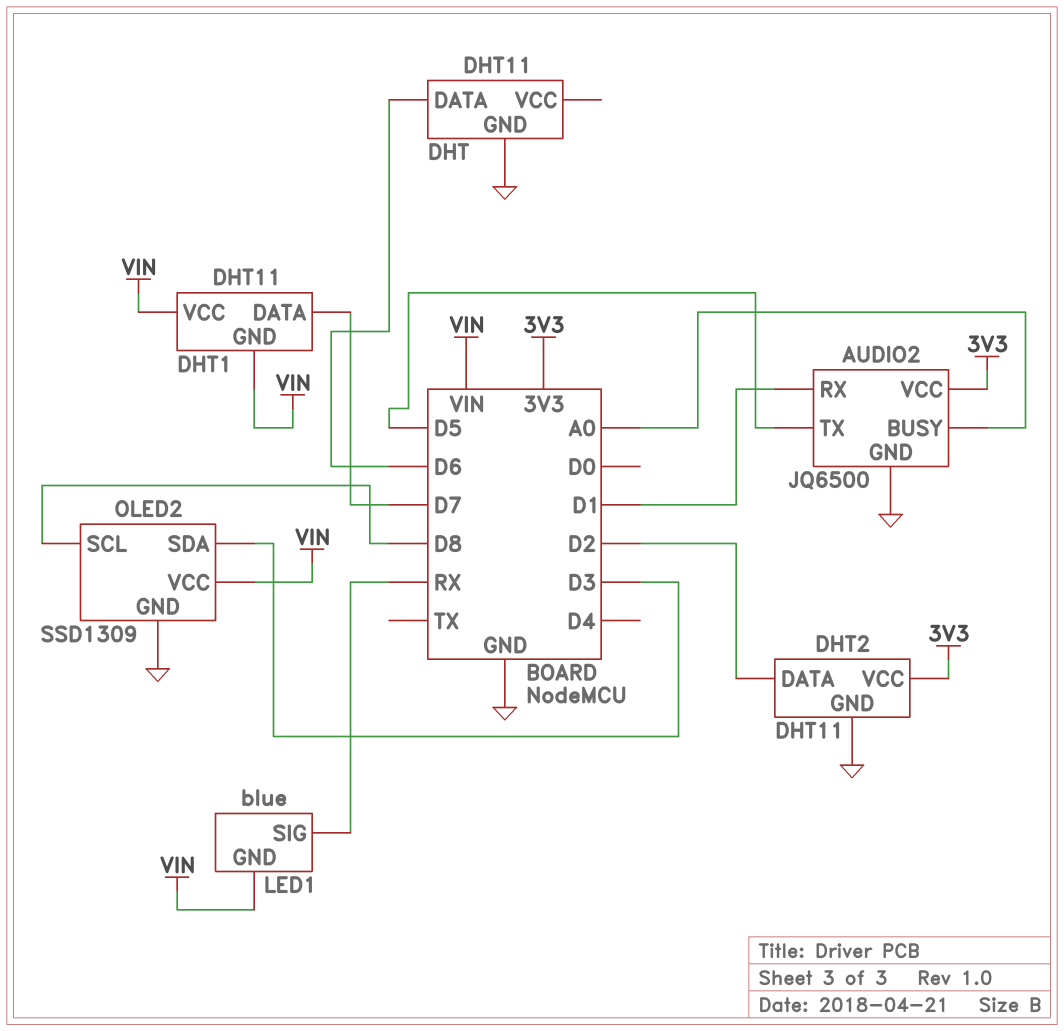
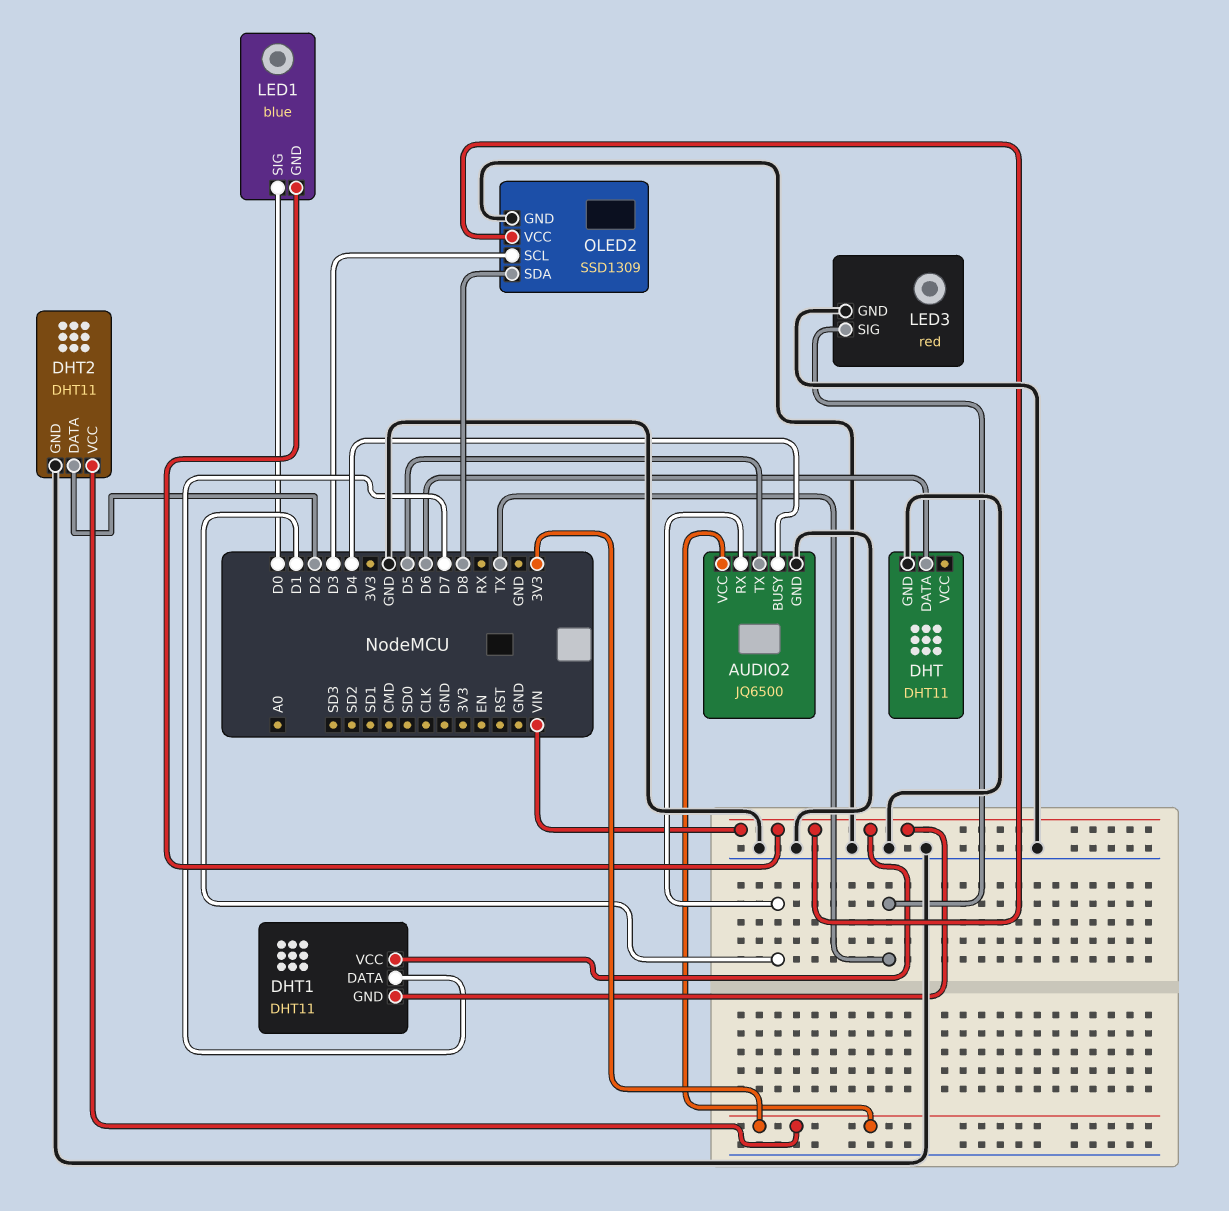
AUDIO2 pin BUSY: A0 -> D4
LED1 pin SIG: RX -> D0
LED3: none -> red
LED3 pin GND: none -> GND
LED3 pin SIG: none -> TX
OLED2 pin SCL: D8 -> D3
OLED2 pin SDA: D3 -> D8

